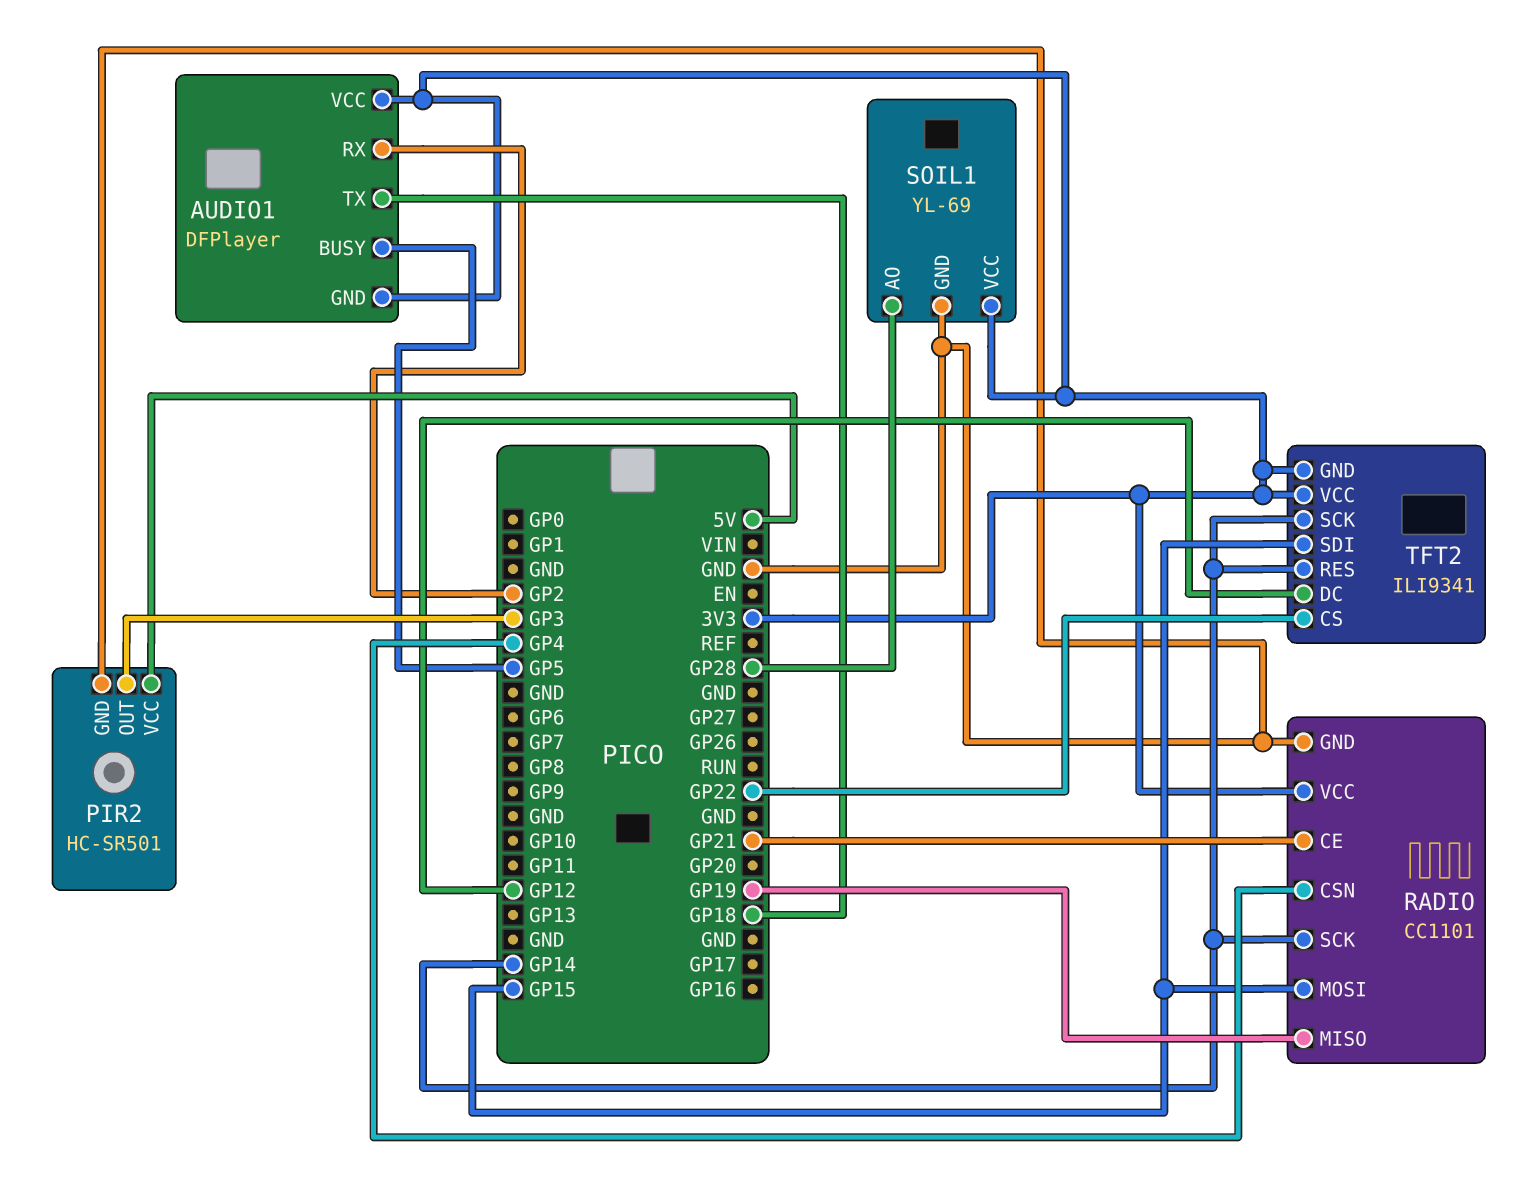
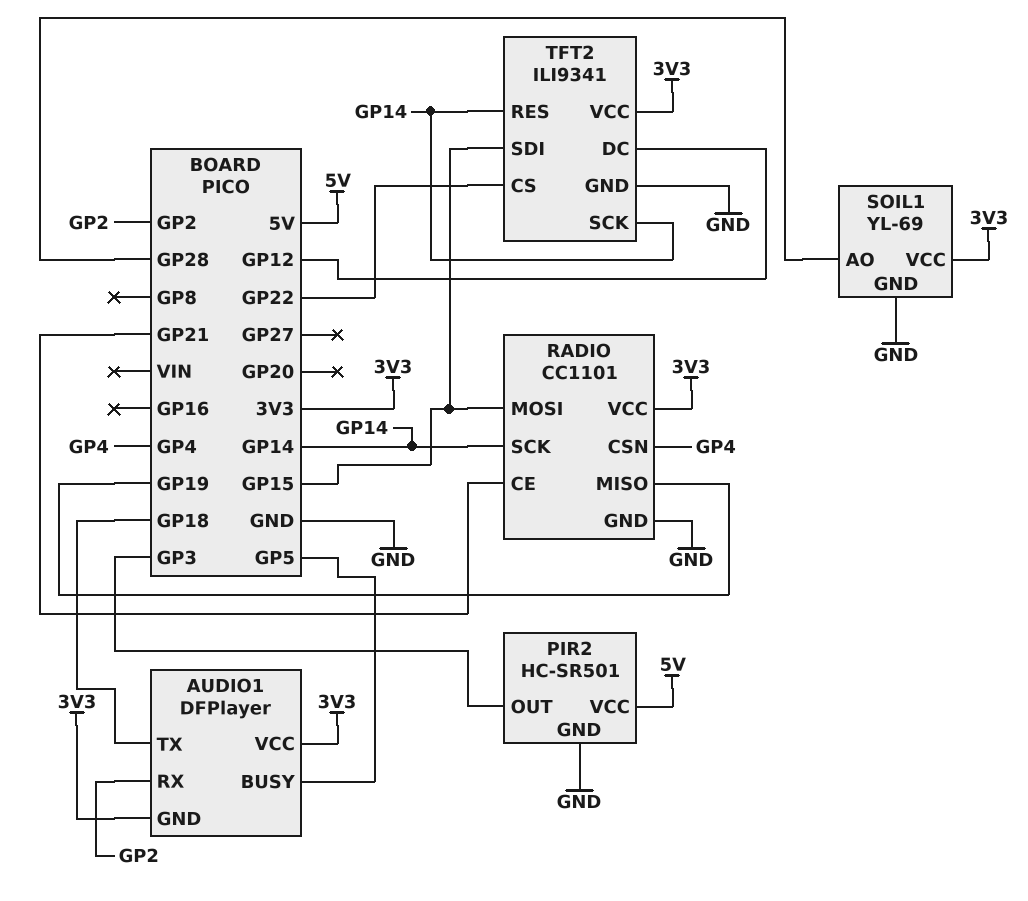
TFT2 pin GND: 3V3 -> GND

